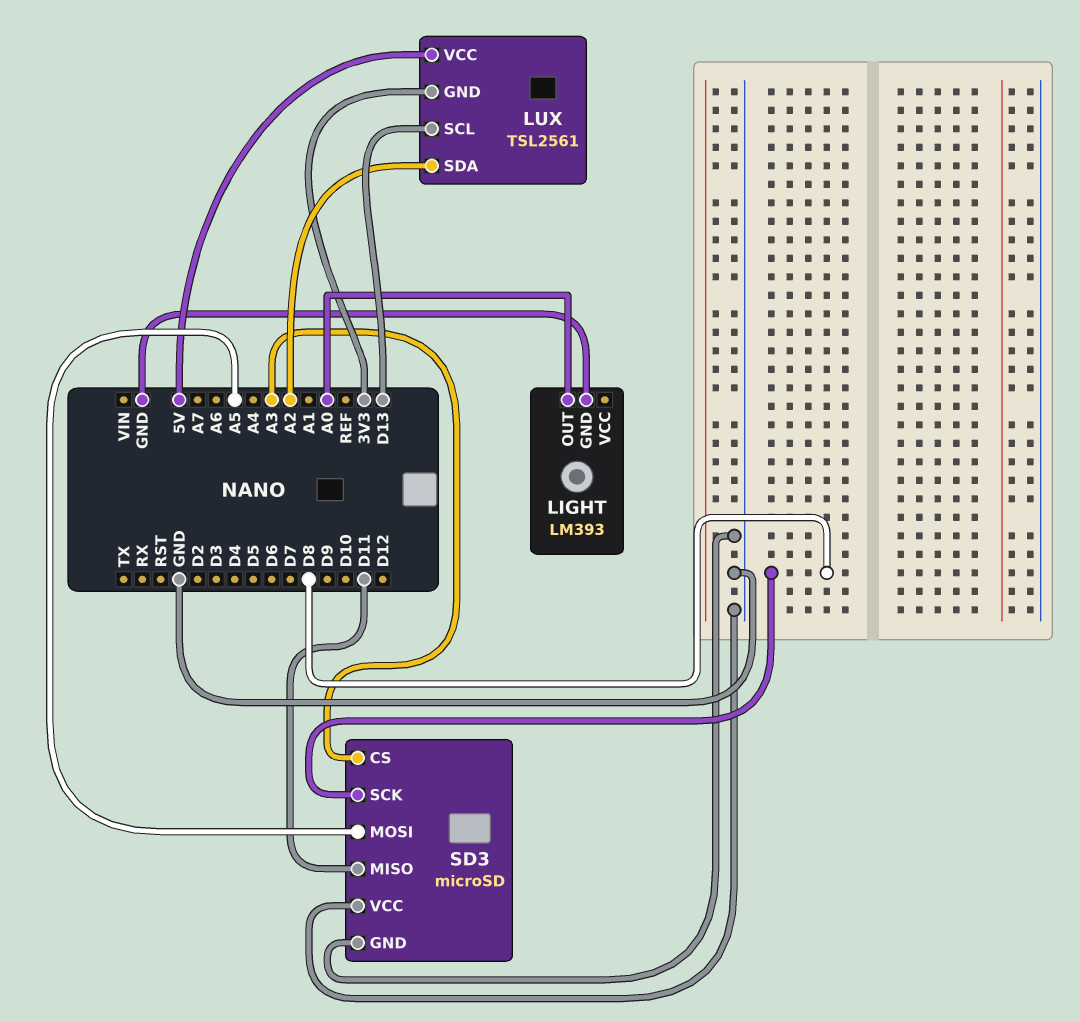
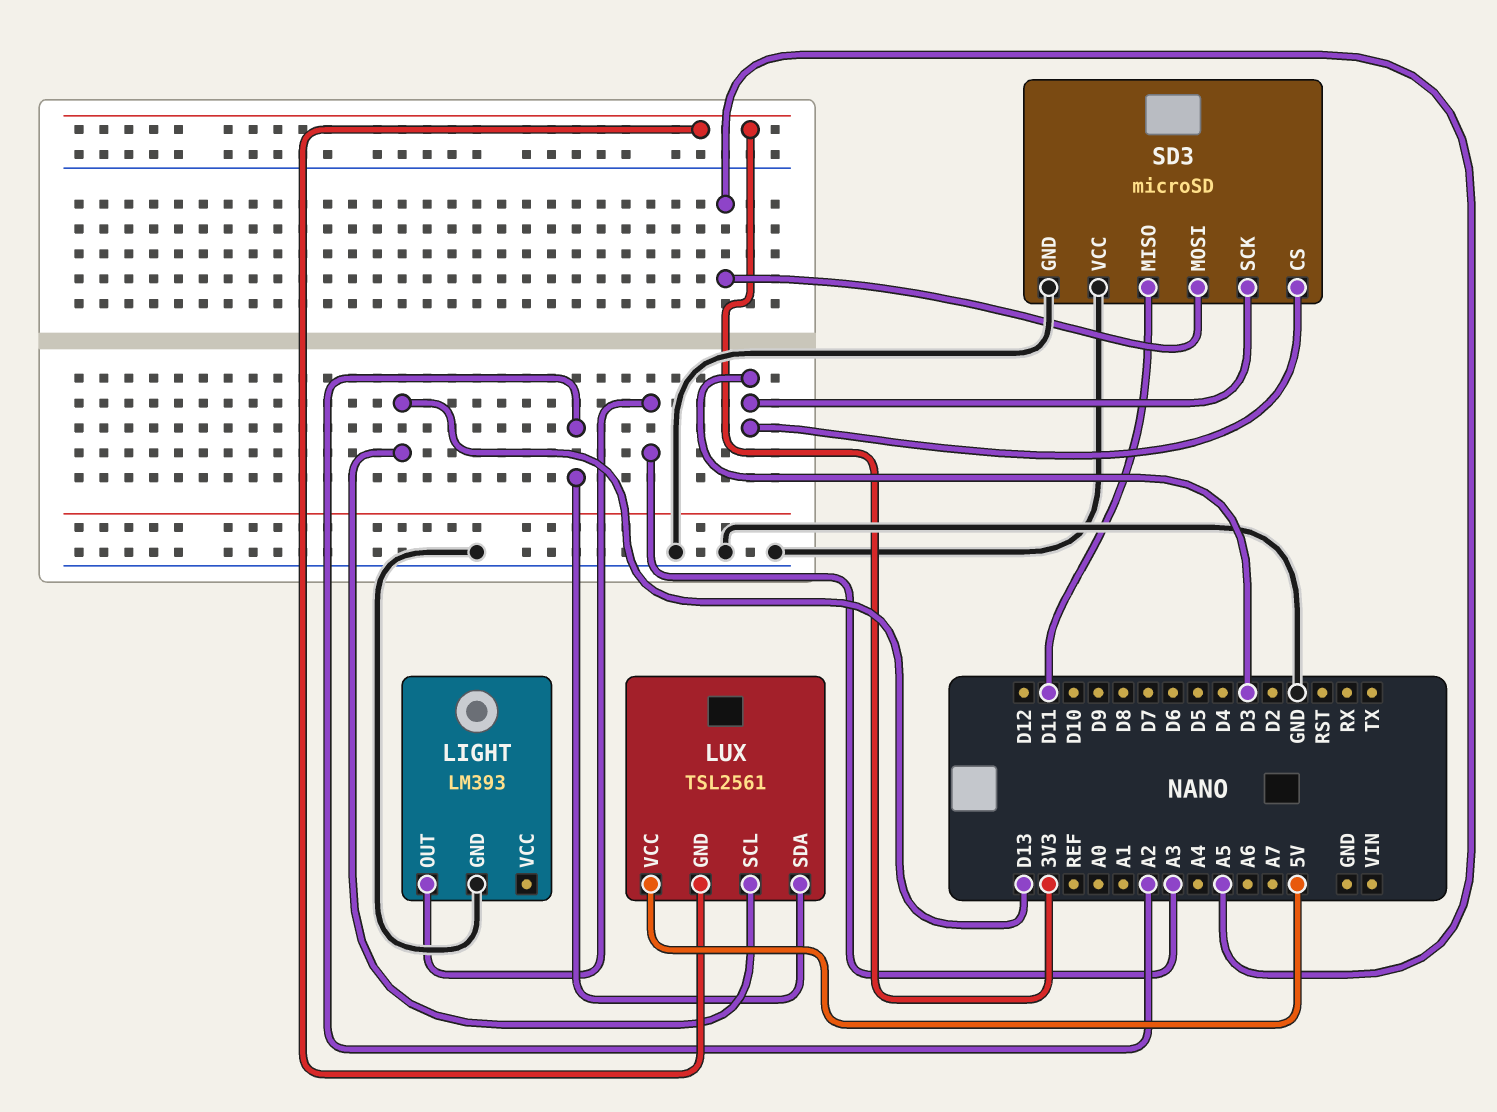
LIGHT pin OUT: A0 -> A3
SD3 pin CS: A3 -> D3
SD3 pin SCK: D8 -> D3

